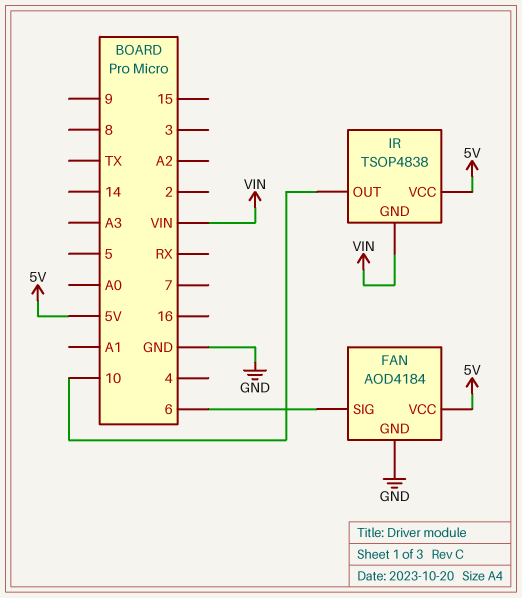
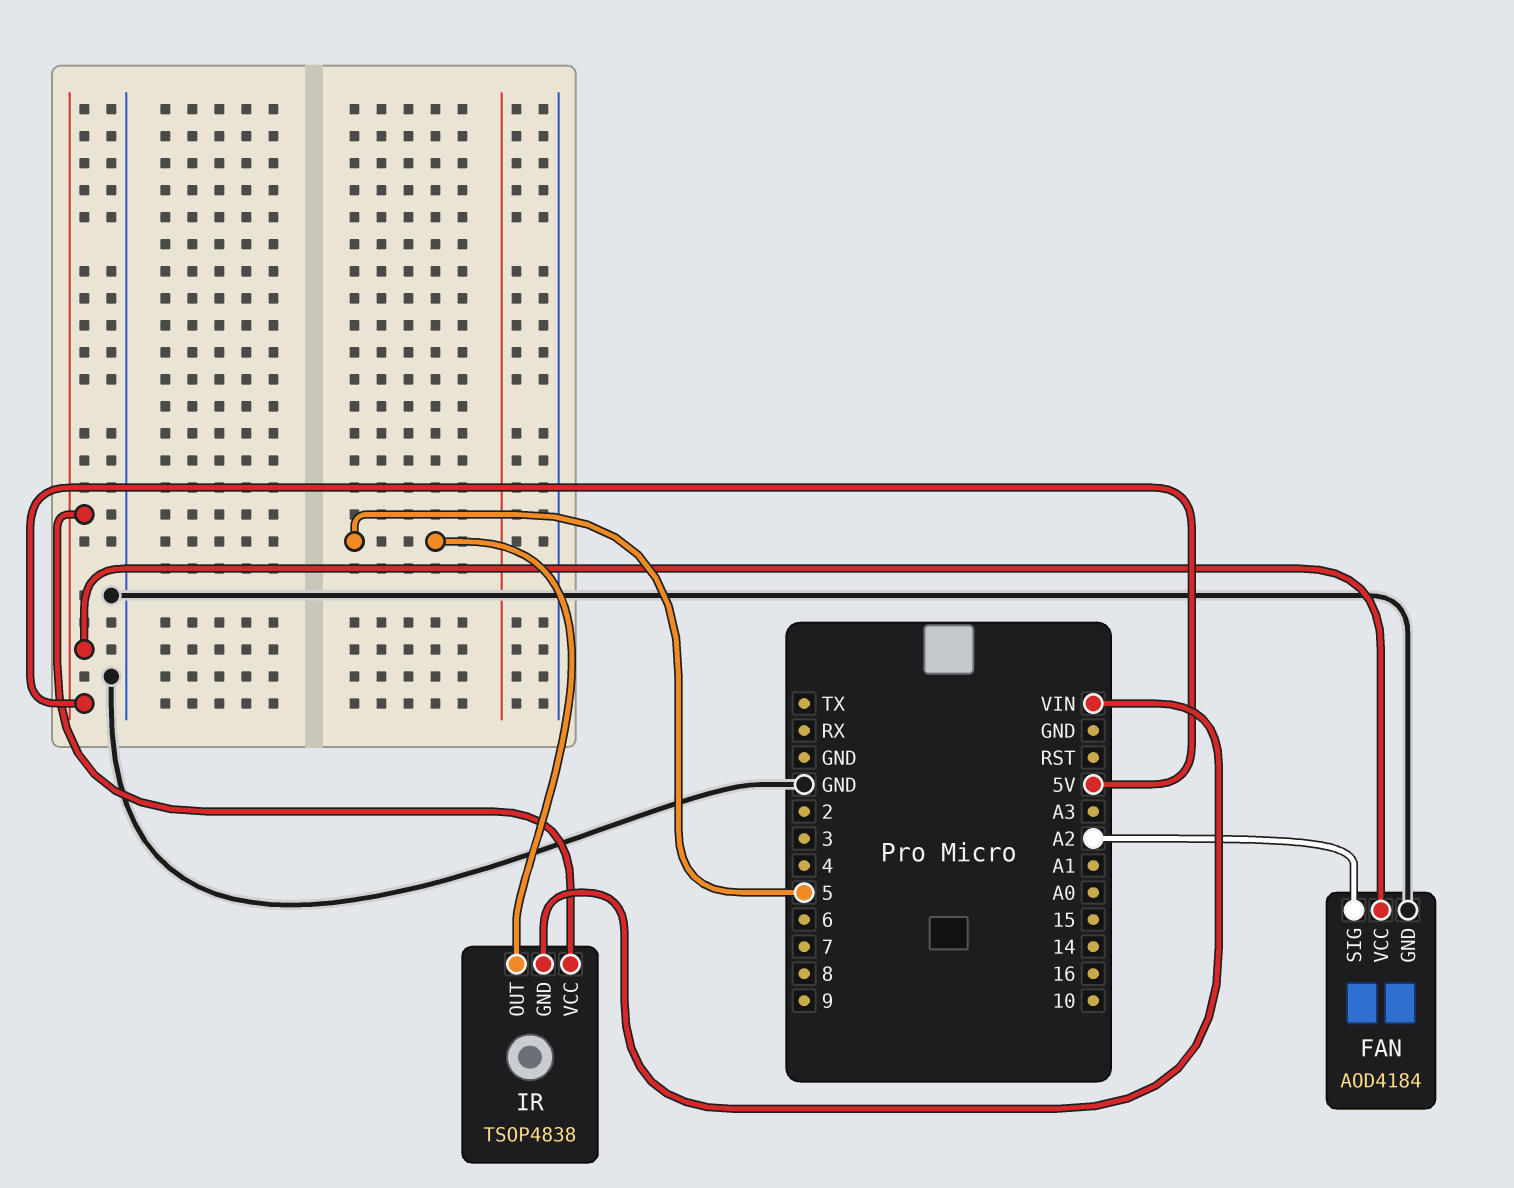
FAN pin SIG: 6 -> A2
IR pin OUT: 10 -> 5

